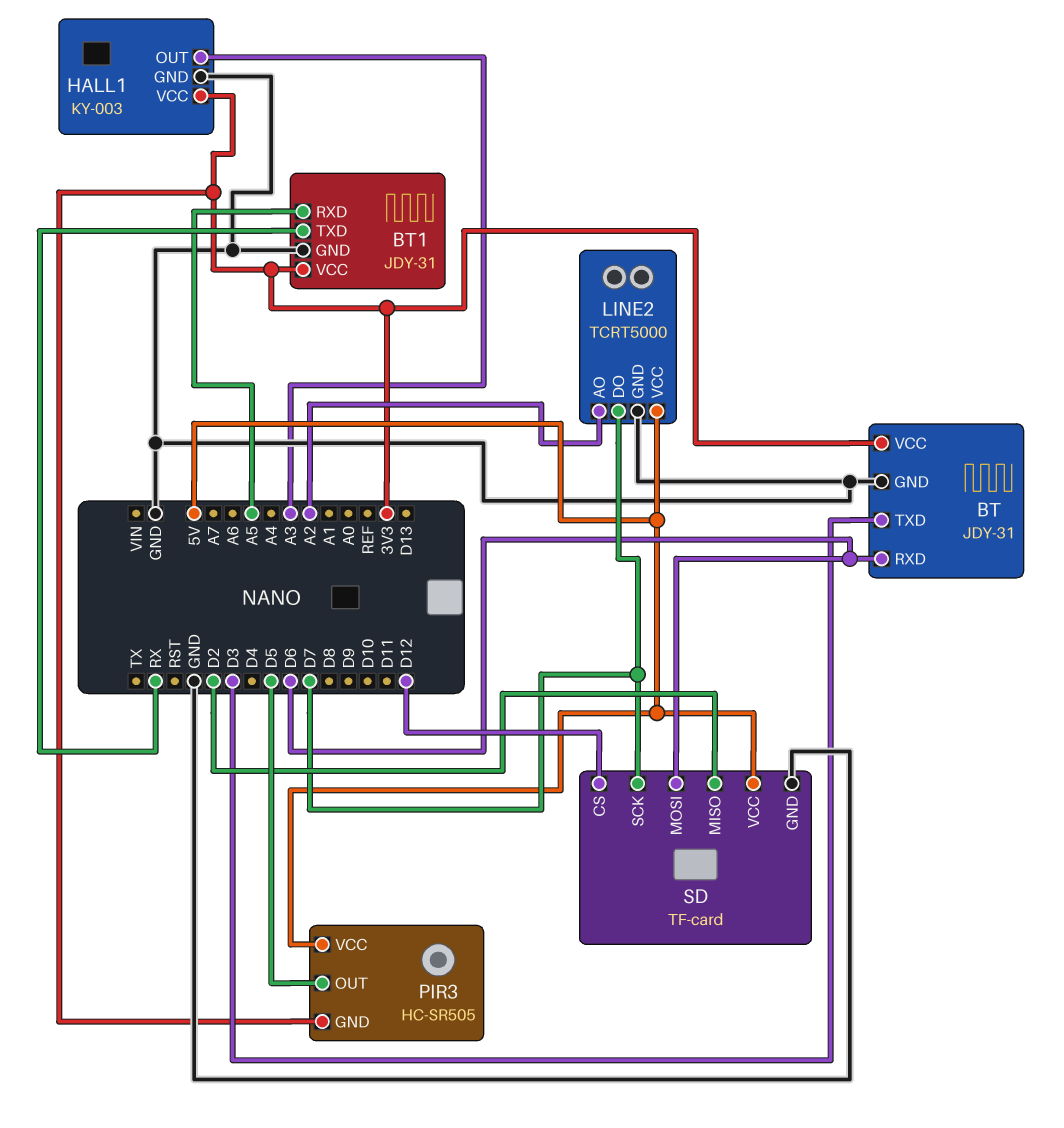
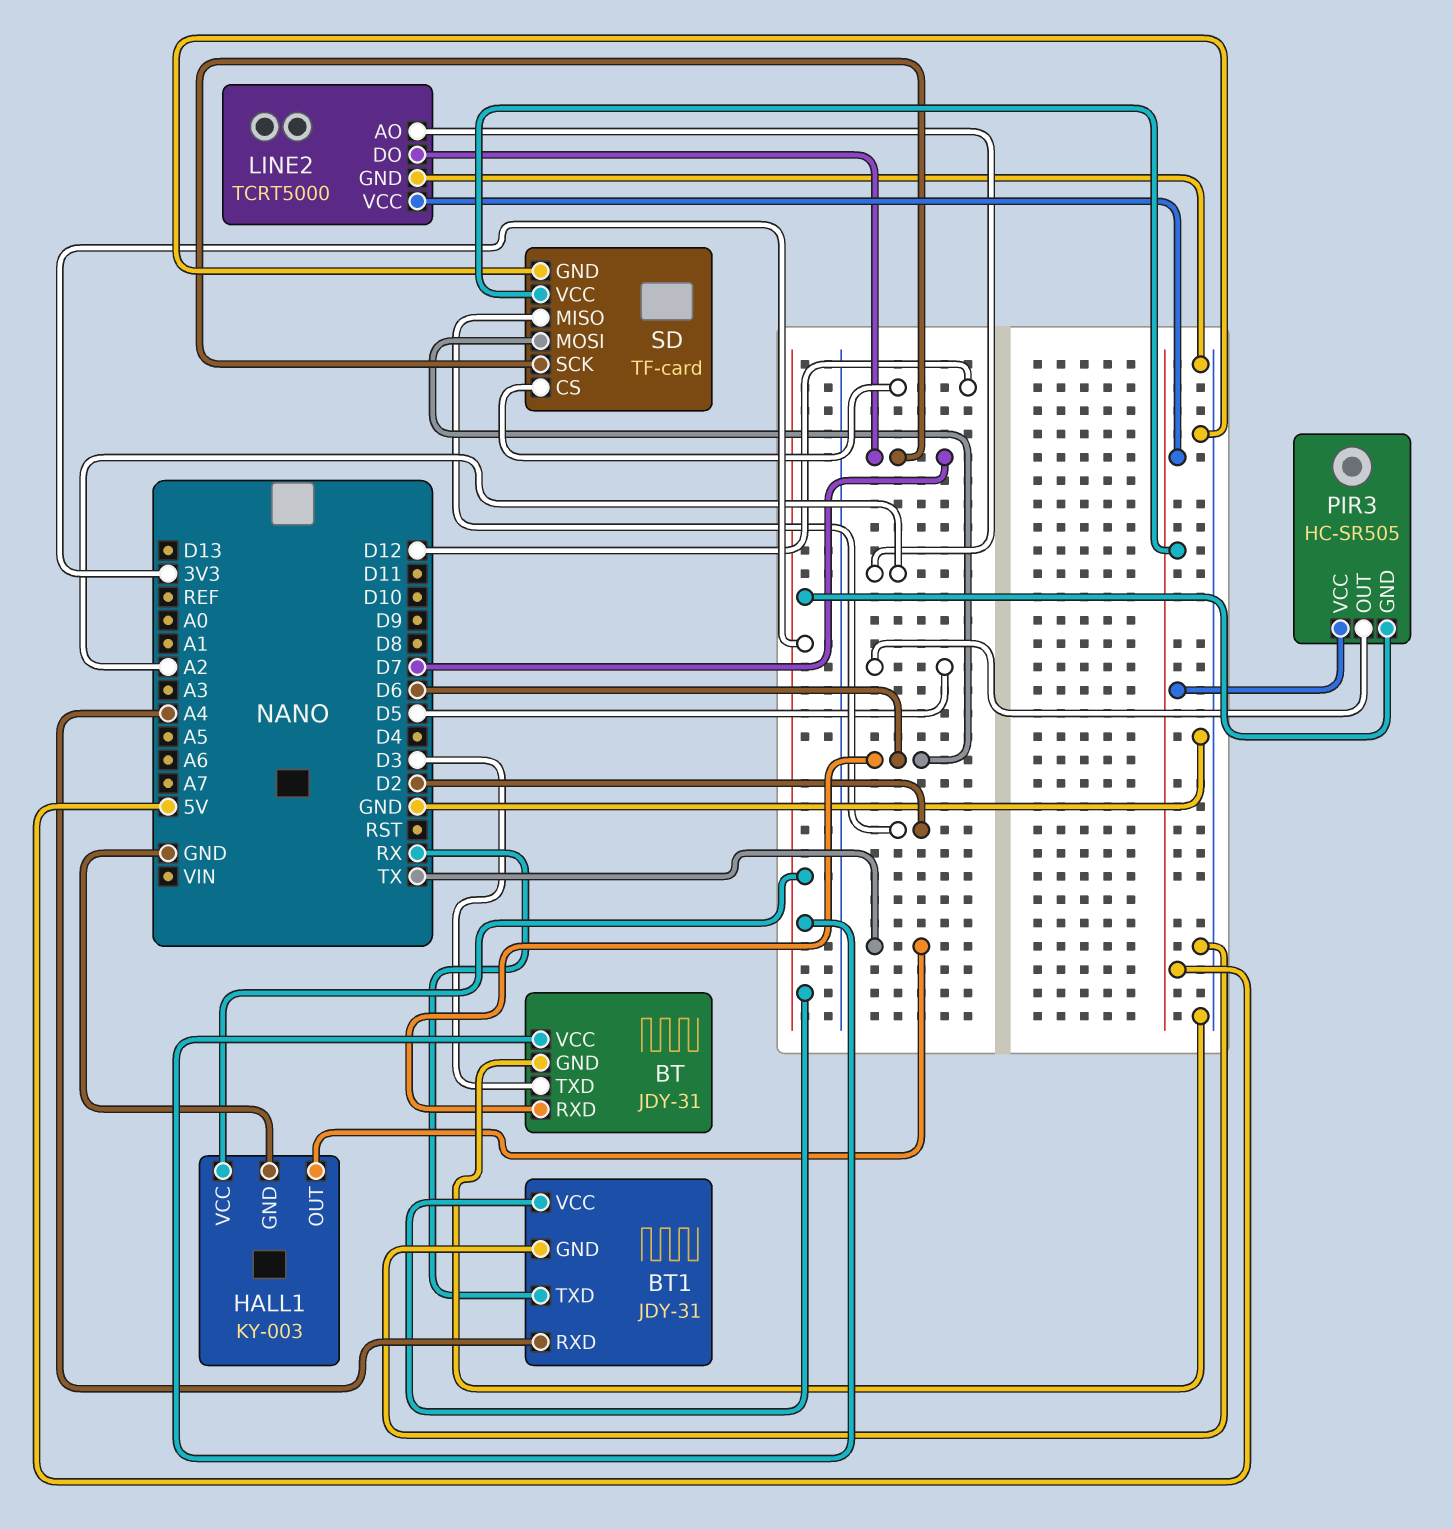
BT1 pin RXD: A5 -> A4
HALL1 pin OUT: A3 -> TX

